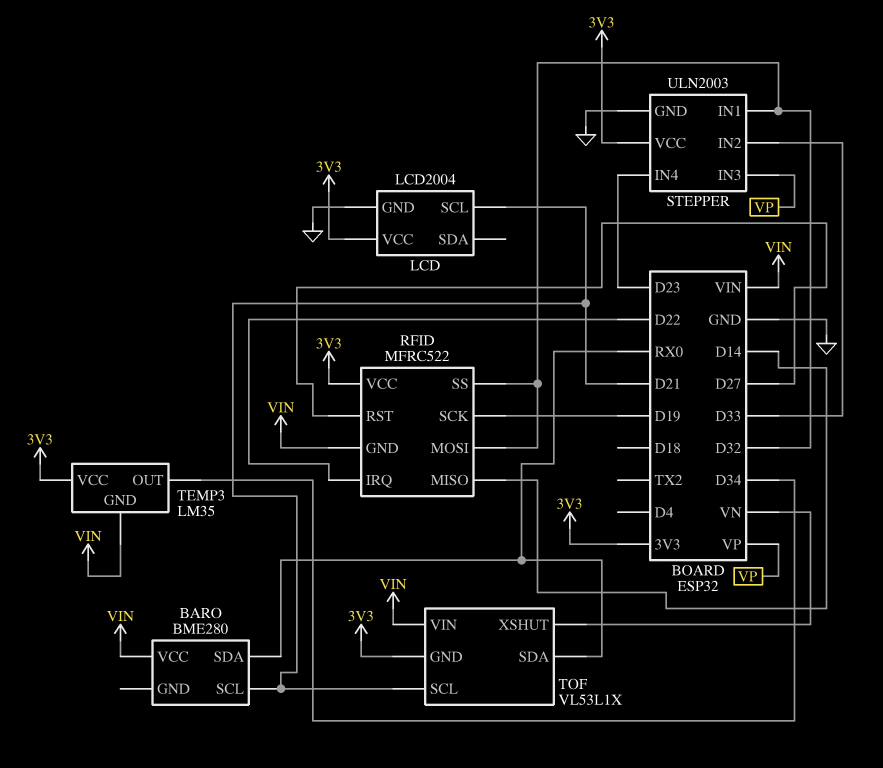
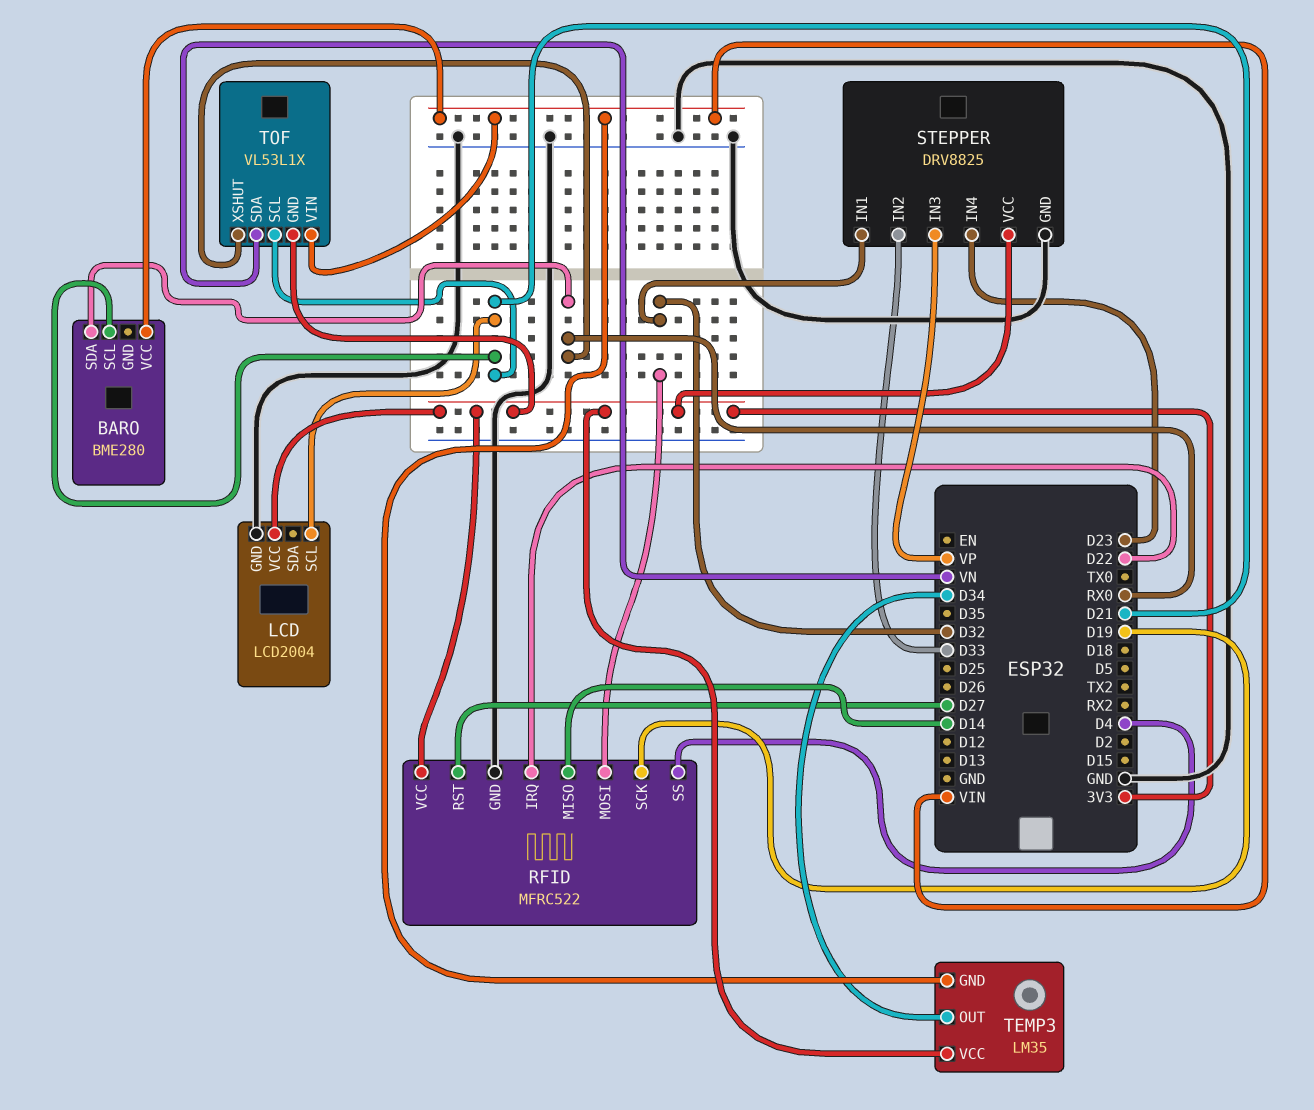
RFID pin GND: VIN -> GND
RFID pin SS: D32 -> D4
STEPPER: ULN2003 -> DRV8825
TOF pin SDA: RX0 -> VN
TOF pin XSHUT: VN -> RX0

